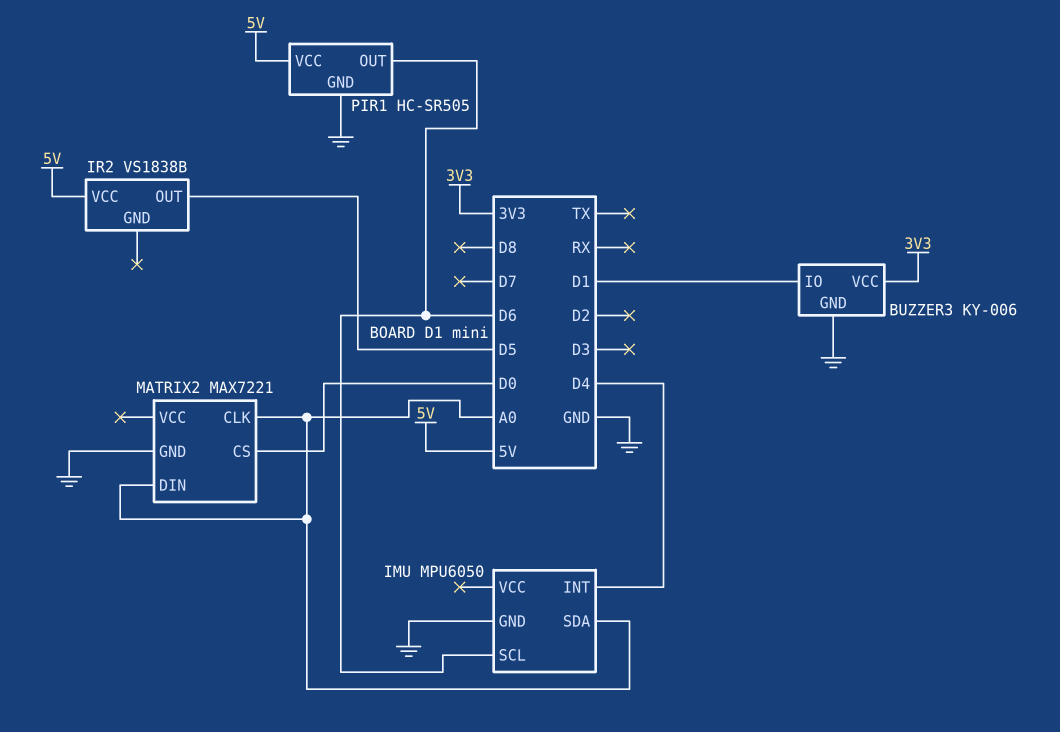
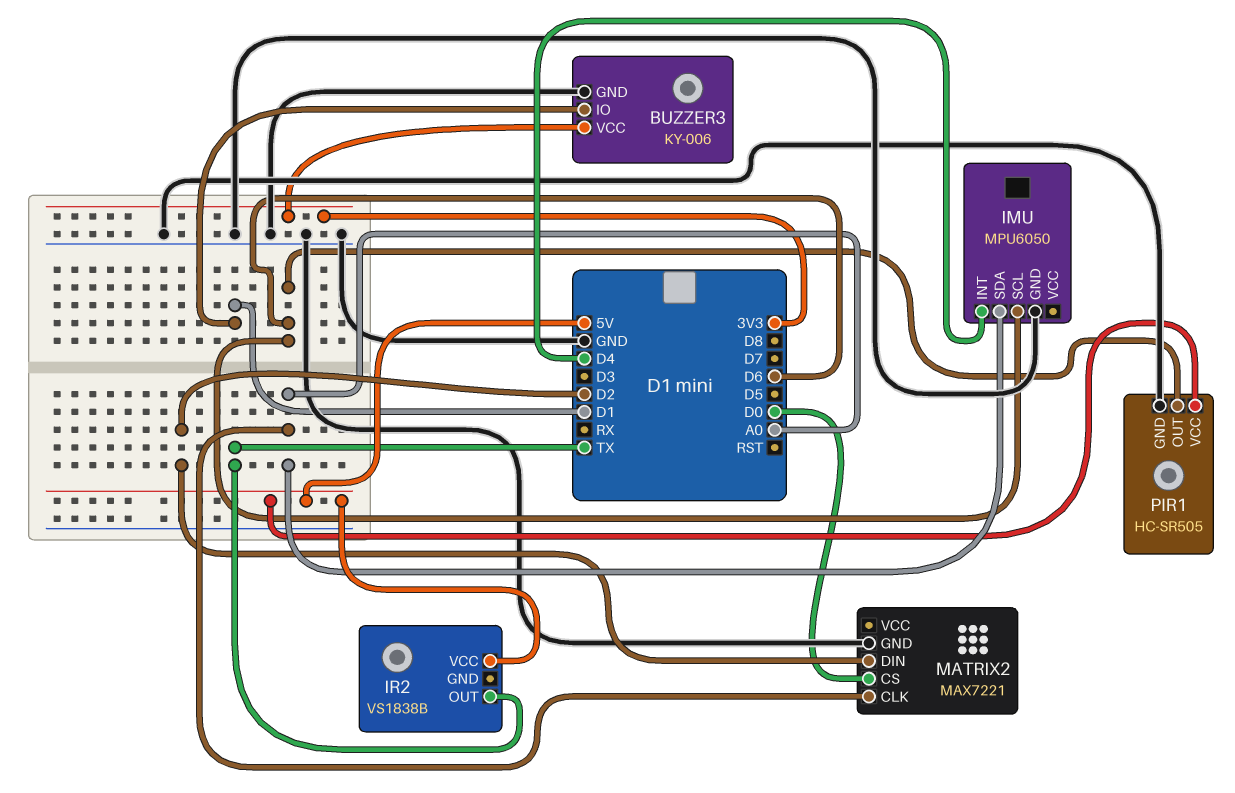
IR2 pin OUT: D5 -> TX
MATRIX2 pin DIN: A0 -> D2

